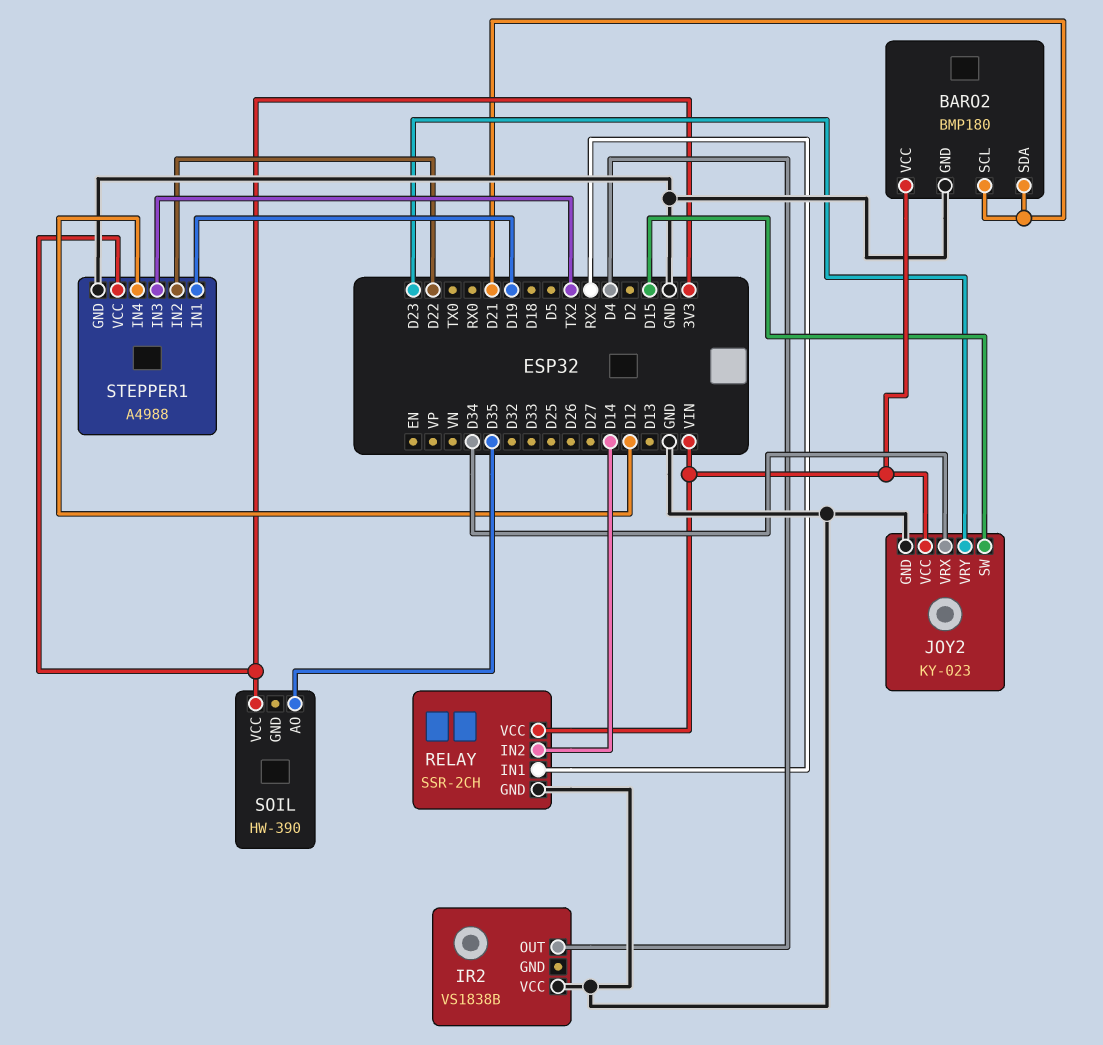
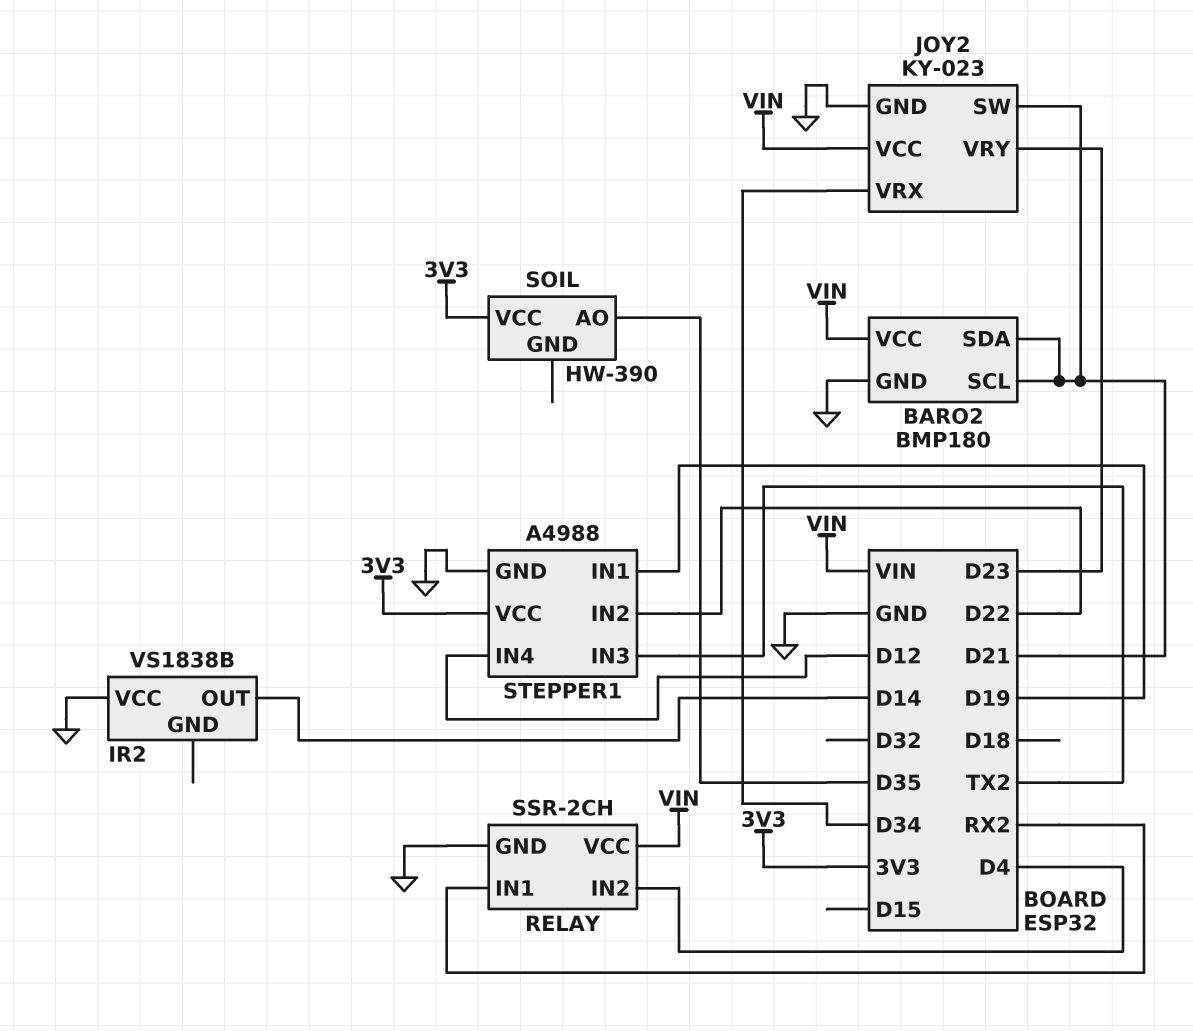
IR2 pin OUT: D4 -> D14
JOY2 pin SW: D15 -> D21
RELAY pin IN2: D14 -> D4

